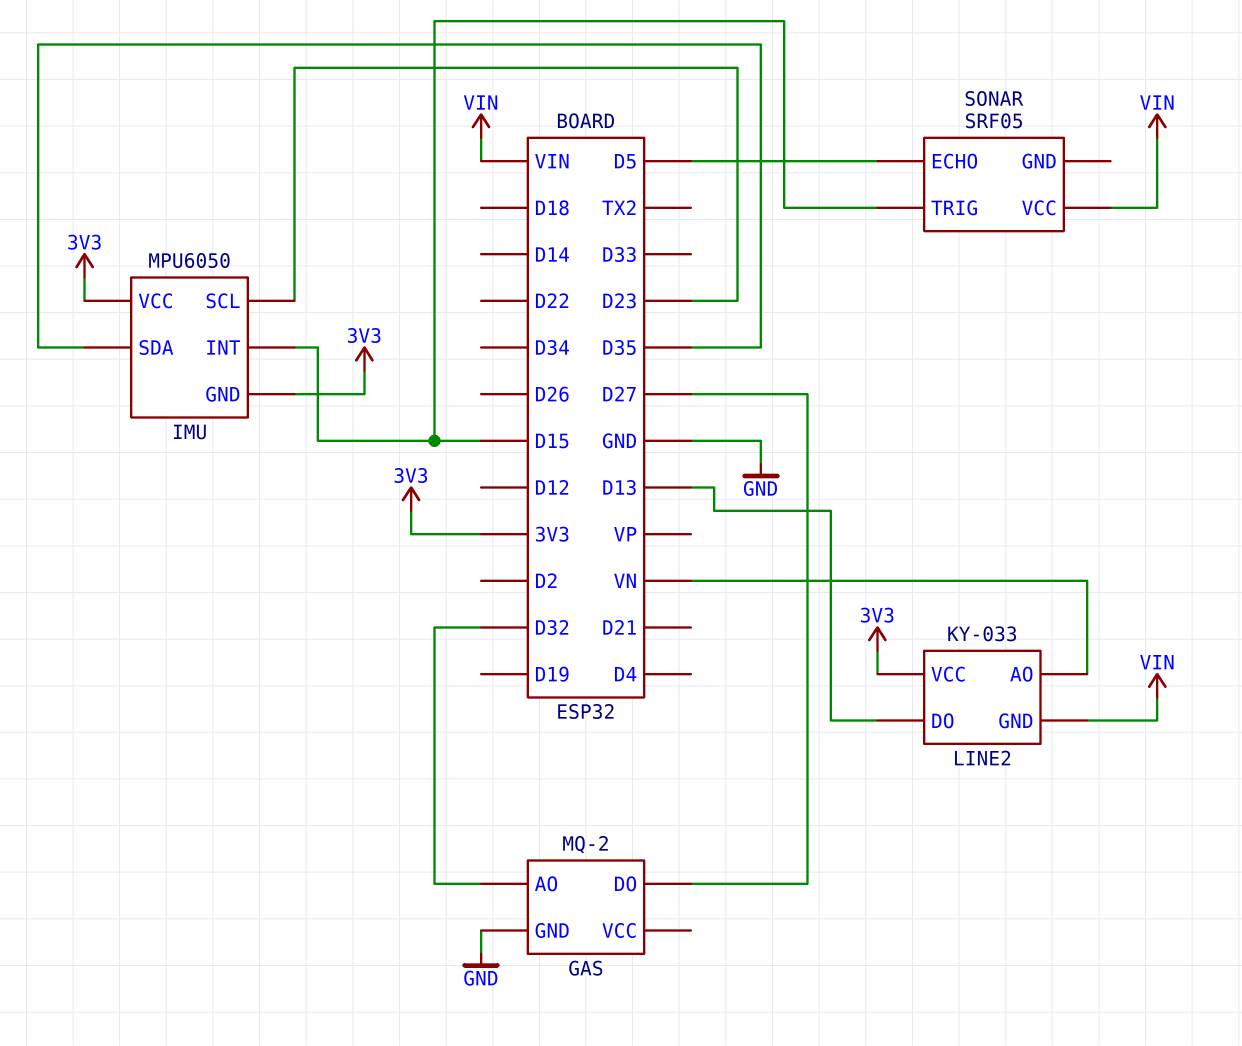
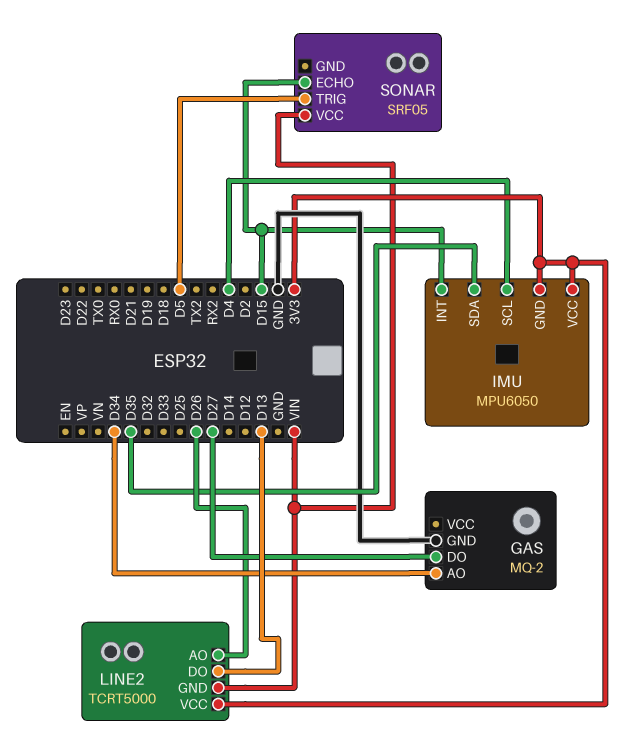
GAS pin AO: D32 -> D34
IMU pin SCL: D23 -> D4
LINE2: KY-033 -> TCRT5000
LINE2 pin AO: VN -> D26
SONAR pin ECHO: D5 -> D15
SONAR pin TRIG: D15 -> D5

